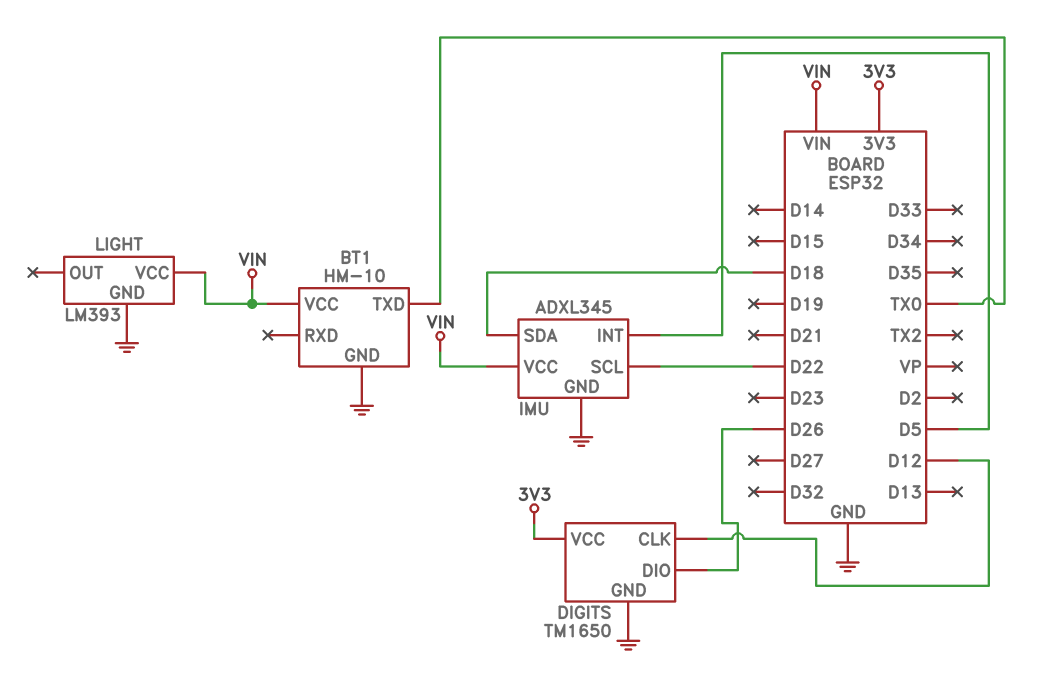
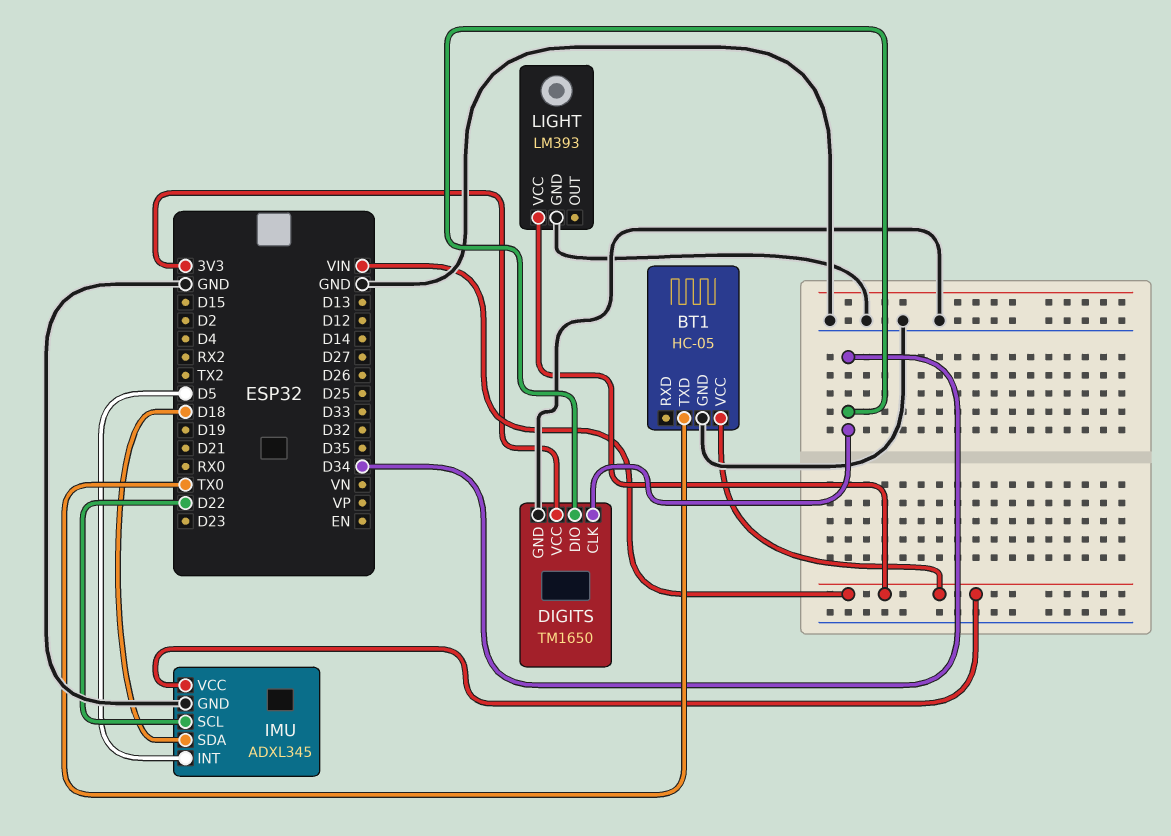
BT1: HM-10 -> HC-05
DIGITS pin CLK: D12 -> D34
DIGITS pin DIO: D26 -> D34

